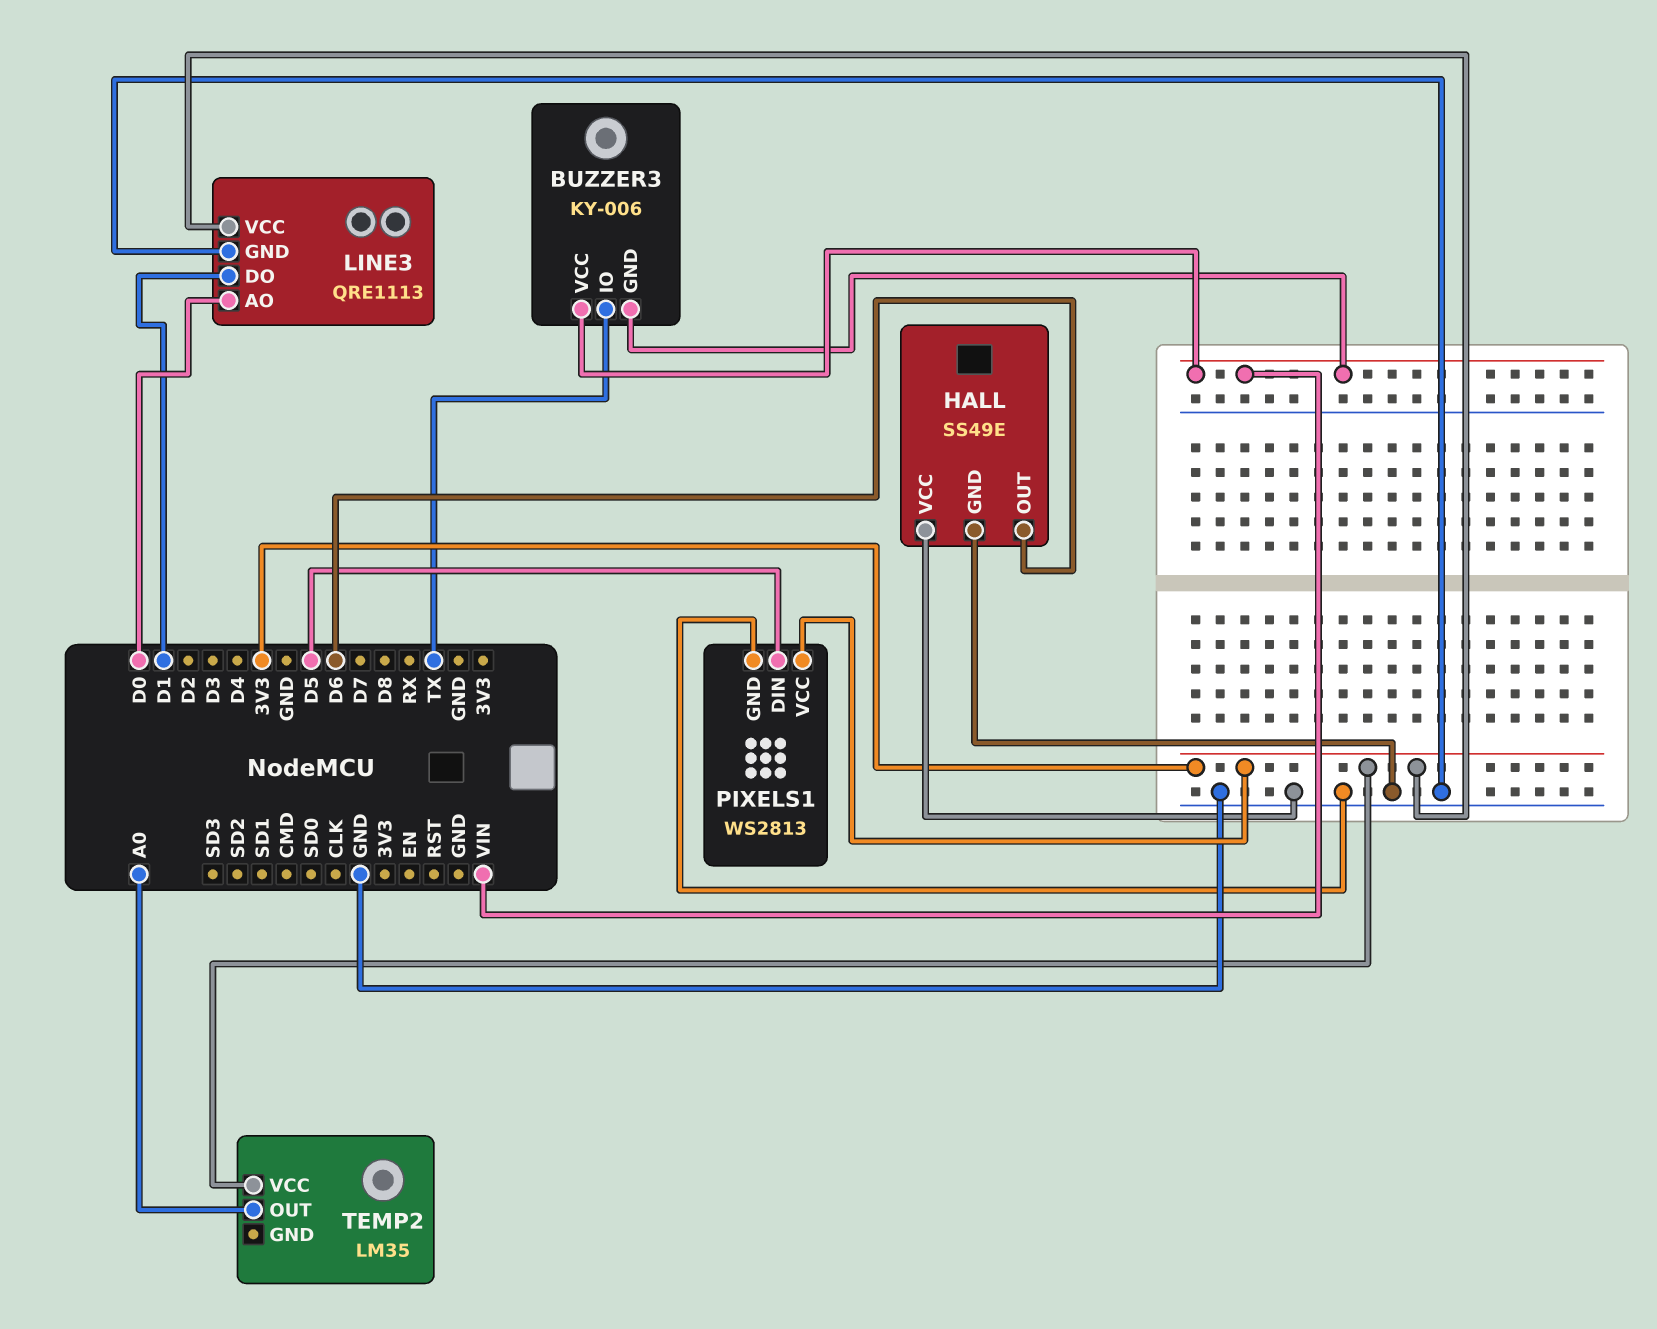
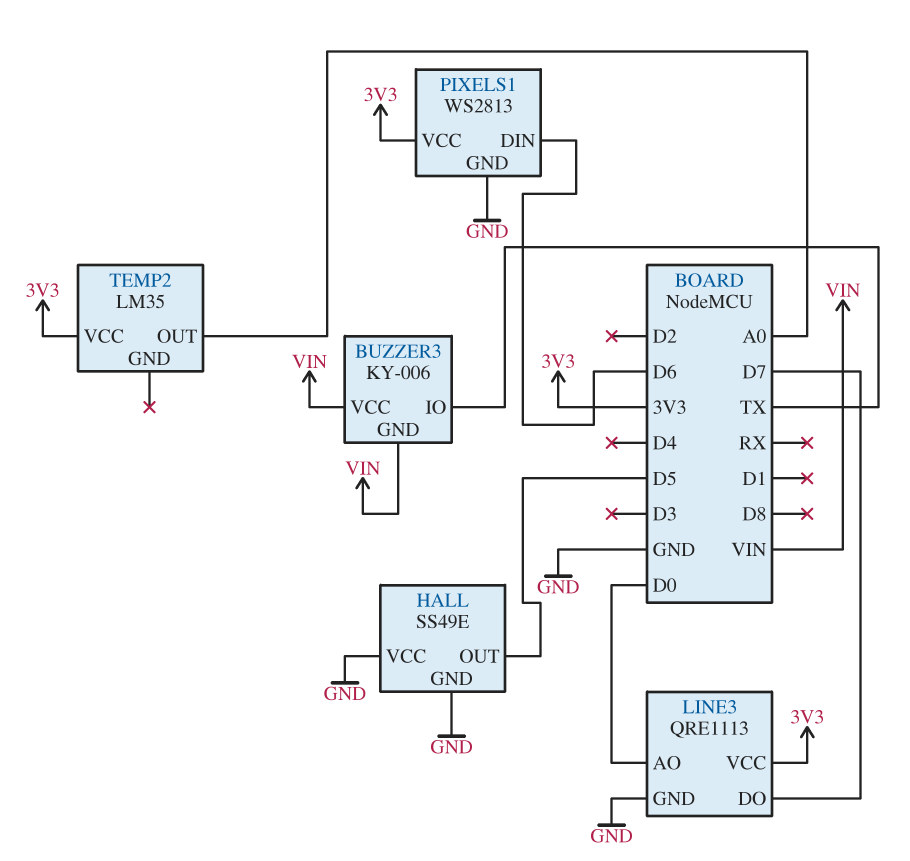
HALL pin OUT: D6 -> D5
LINE3 pin DO: D1 -> D7
PIXELS1 pin DIN: D5 -> D6

